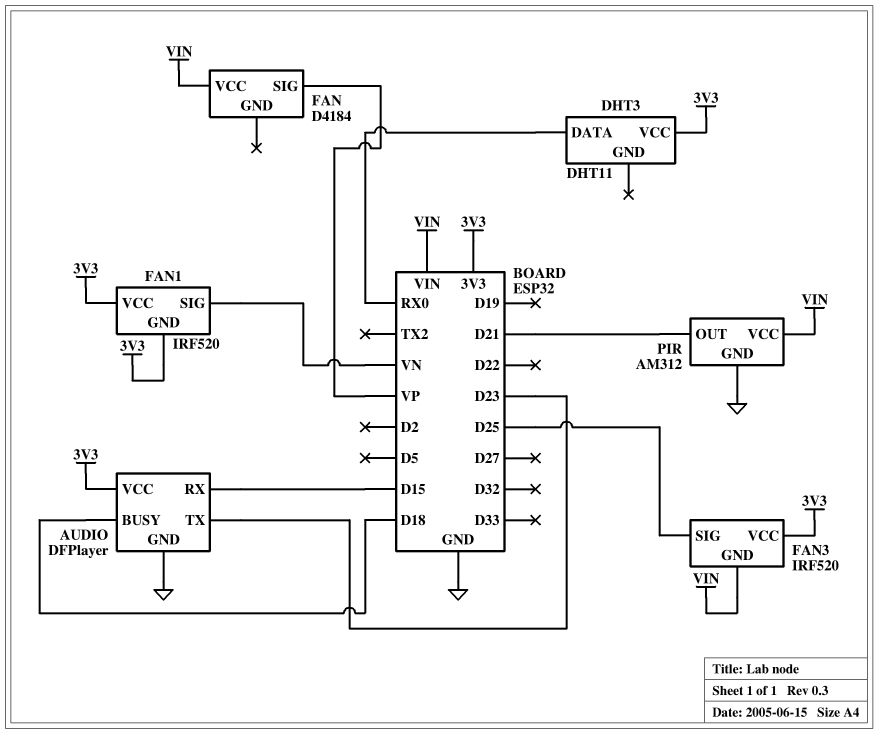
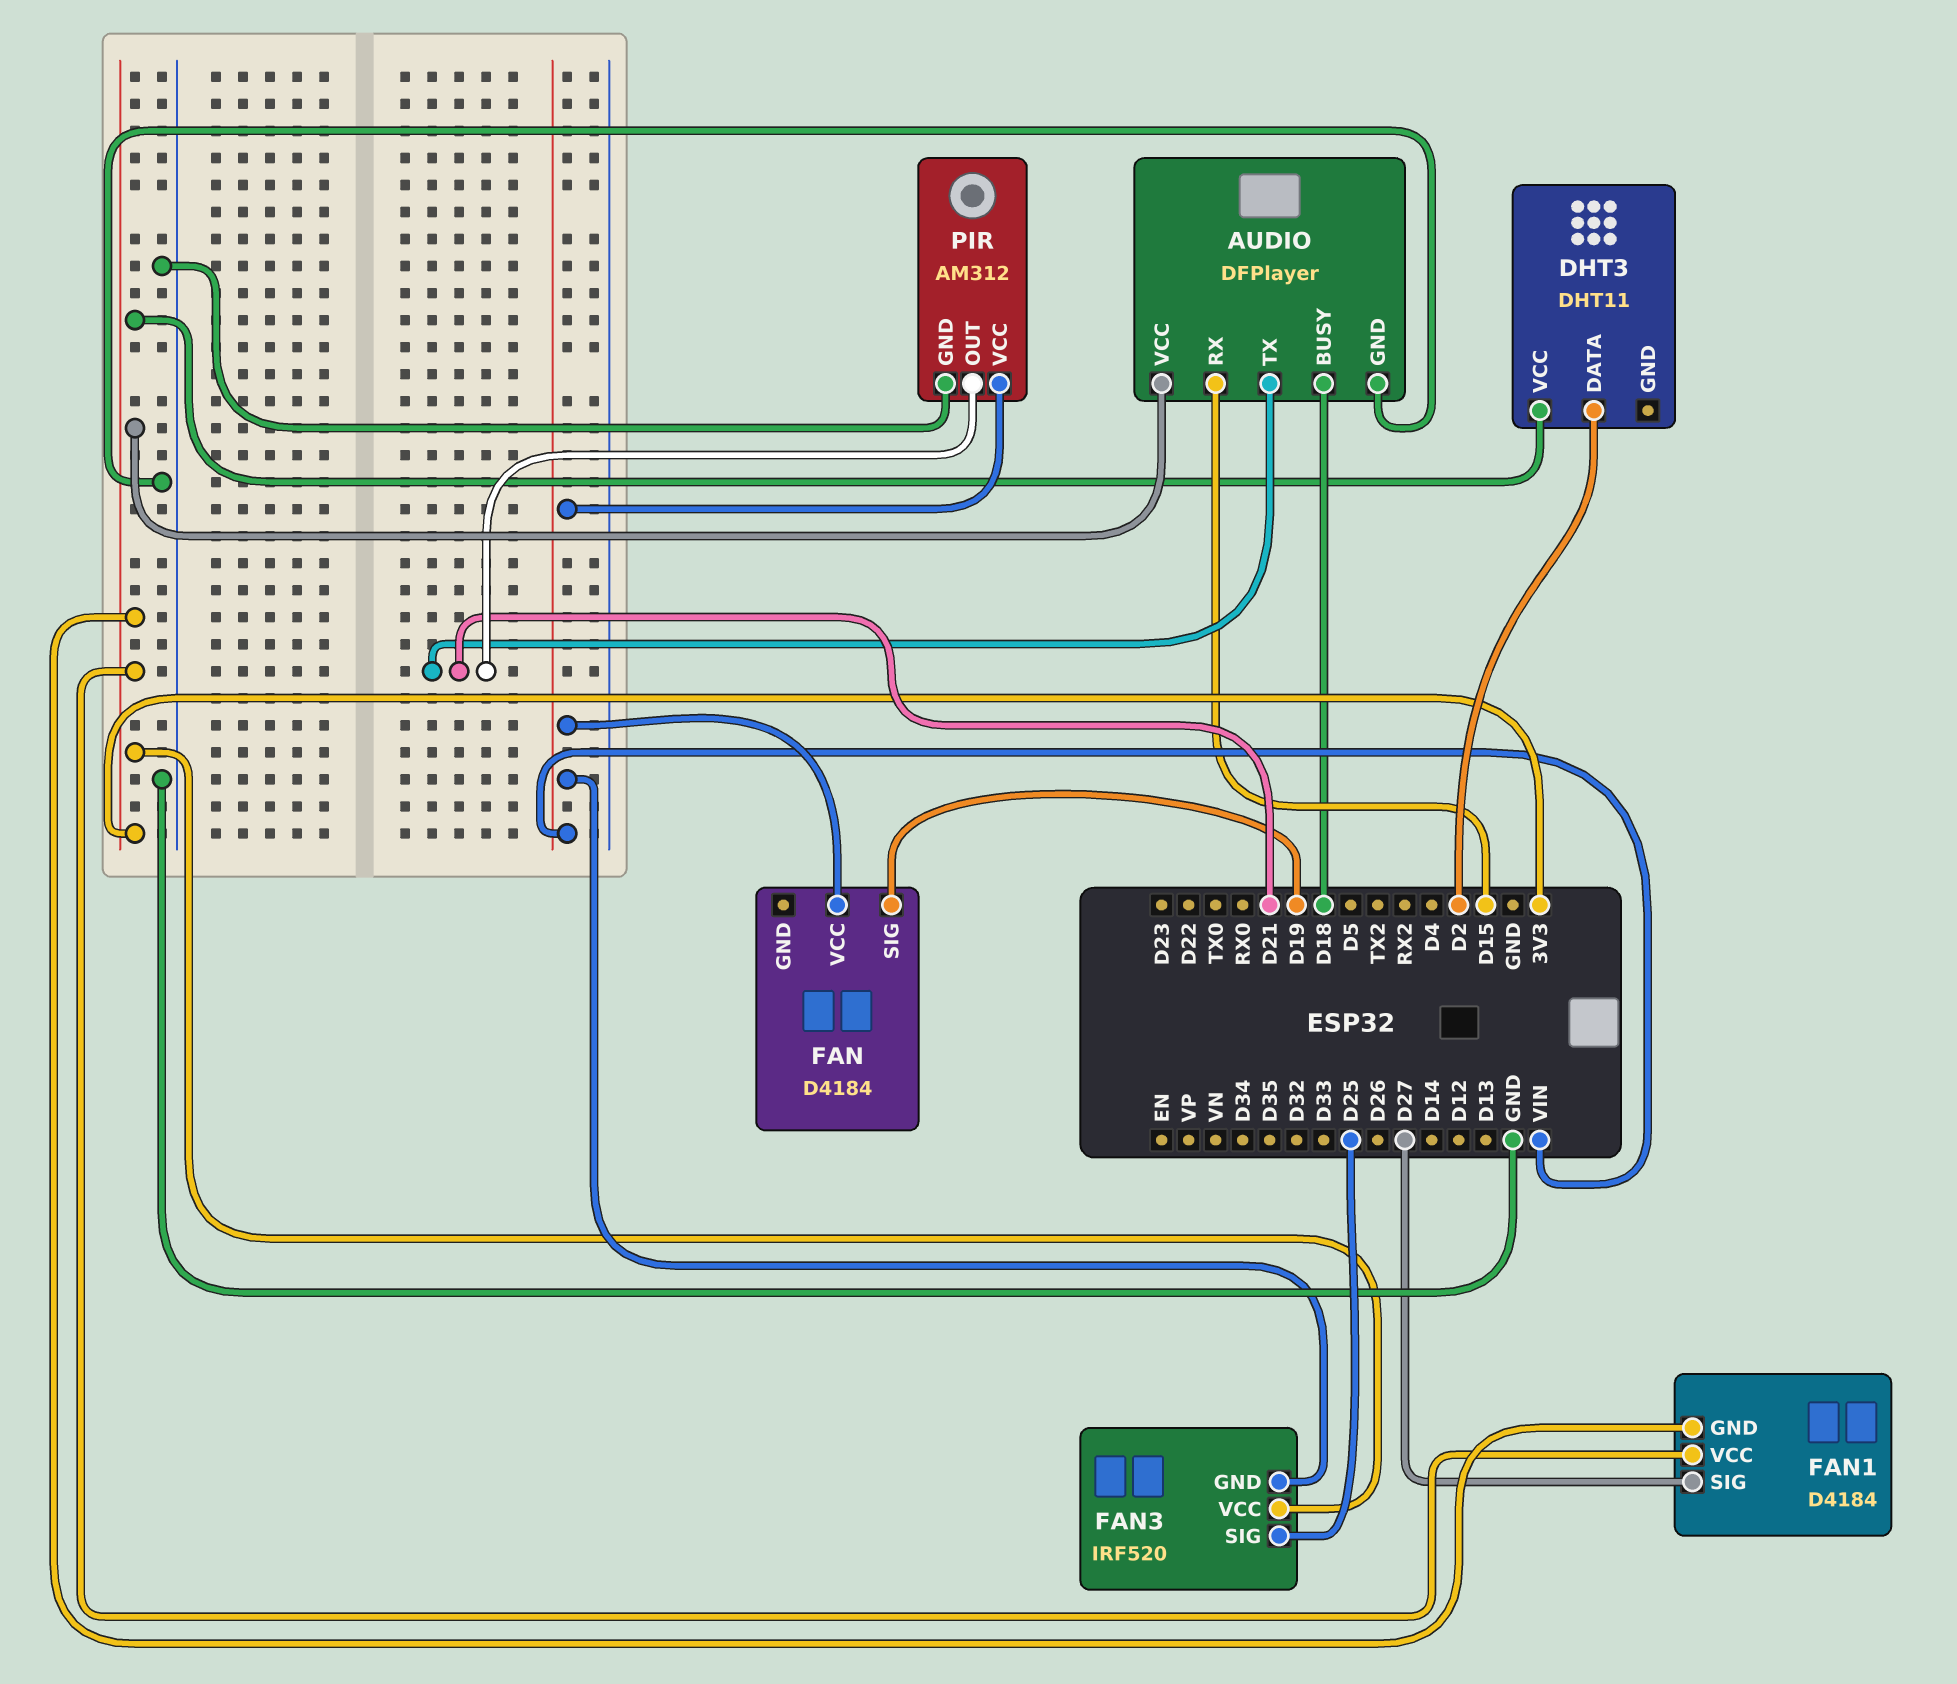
AUDIO pin TX: D23 -> D21
DHT3 pin DATA: RX0 -> D2
FAN pin SIG: VP -> D19
FAN1: IRF520 -> D4184
FAN1 pin SIG: VN -> D27

